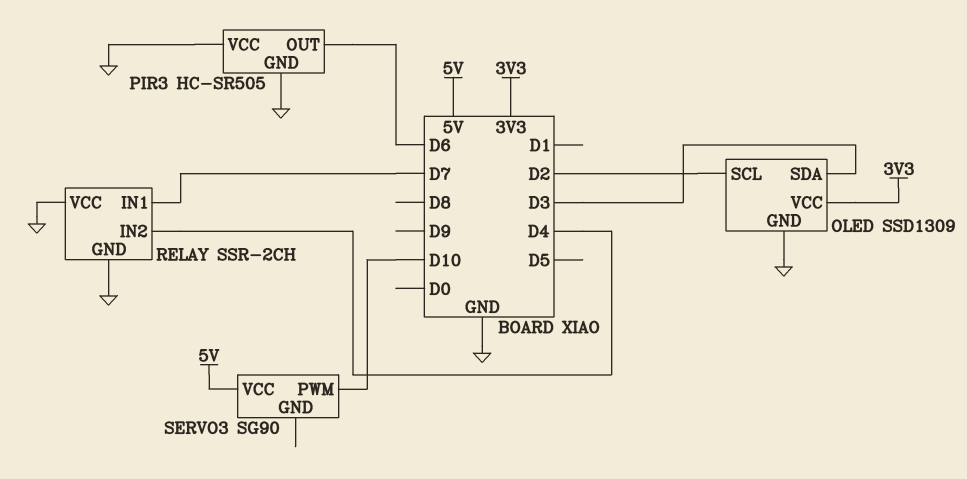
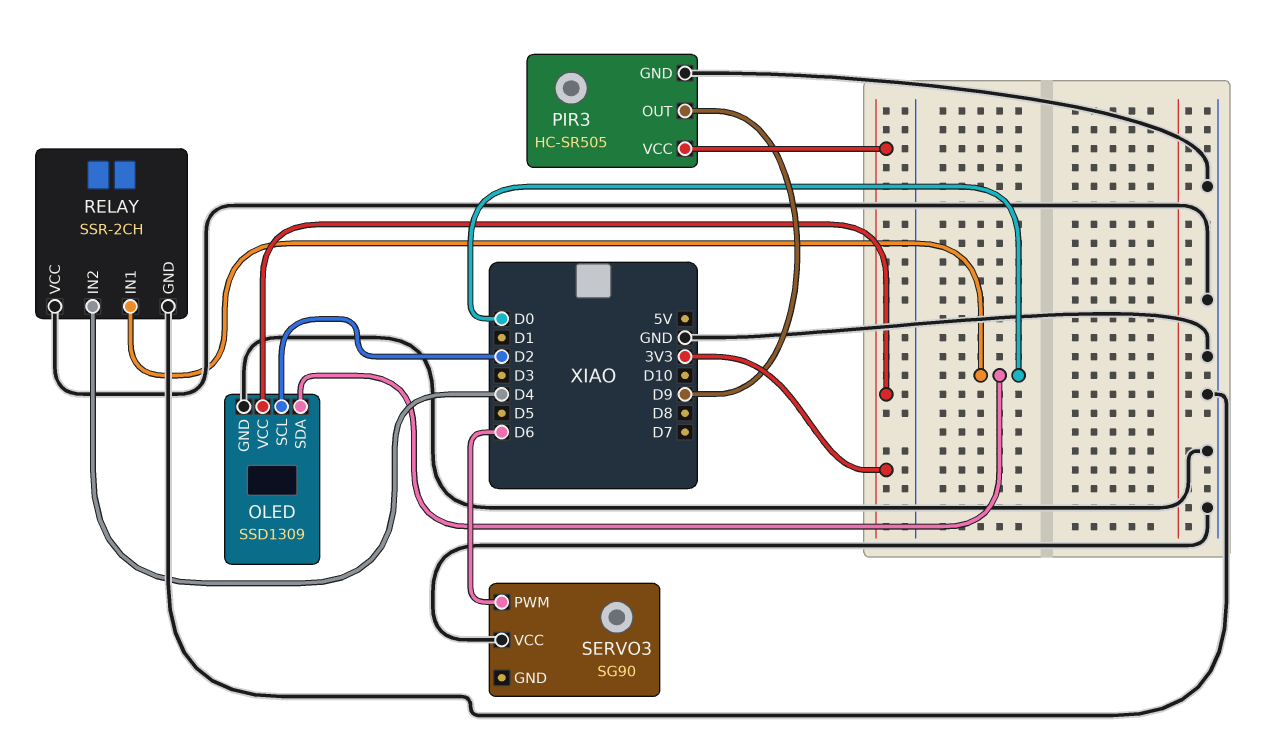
OLED pin SDA: D3 -> D0
PIR3 pin OUT: D6 -> D9
PIR3 pin VCC: GND -> 3V3
RELAY pin IN1: D7 -> D0
SERVO3 pin PWM: D10 -> D6
SERVO3 pin VCC: 5V -> GND

